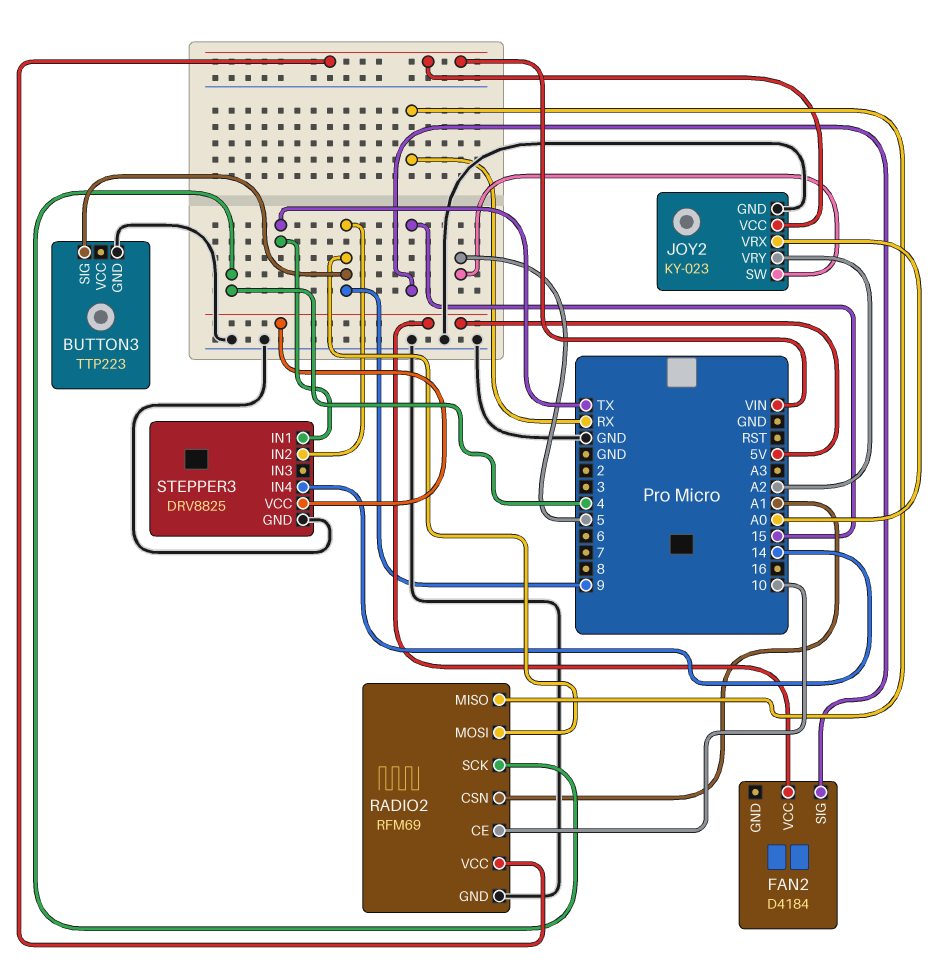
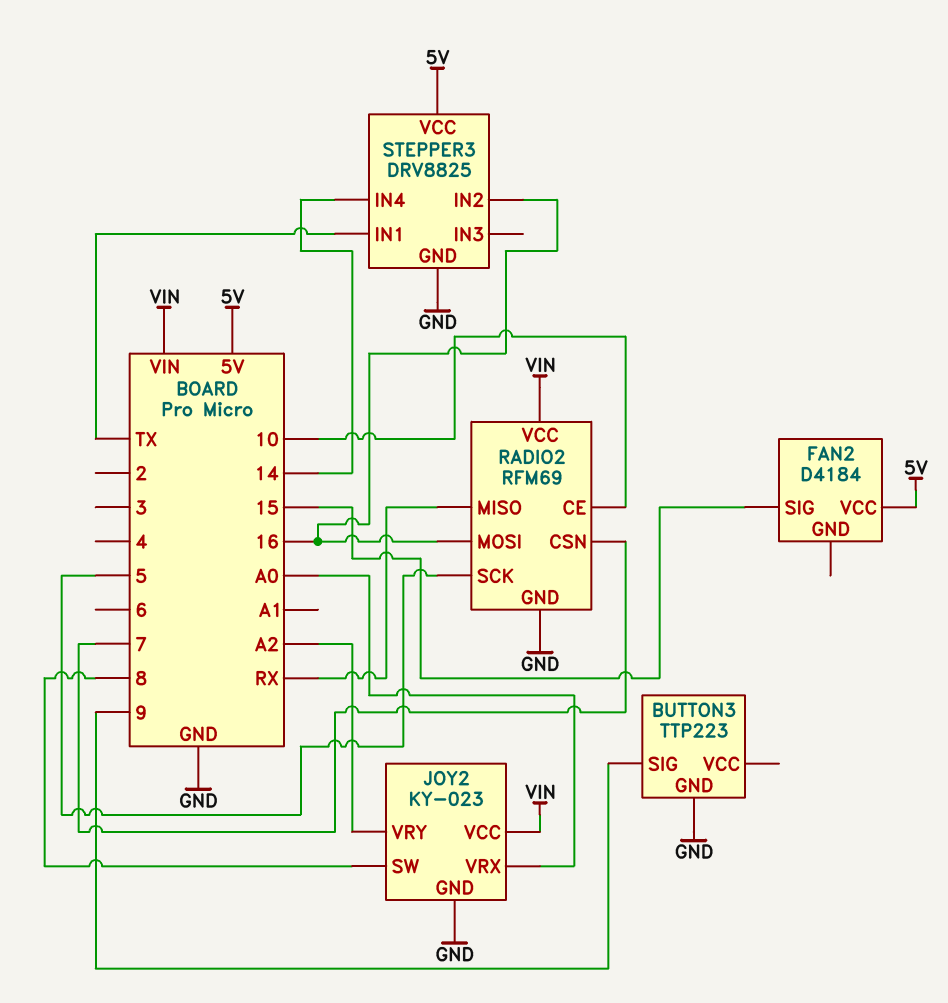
JOY2 pin SW: 5 -> 8
RADIO2 pin CSN: A1 -> 7
RADIO2 pin MOSI: 9 -> 16
RADIO2 pin SCK: 4 -> 5
STEPPER3 pin IN2: 9 -> 16

